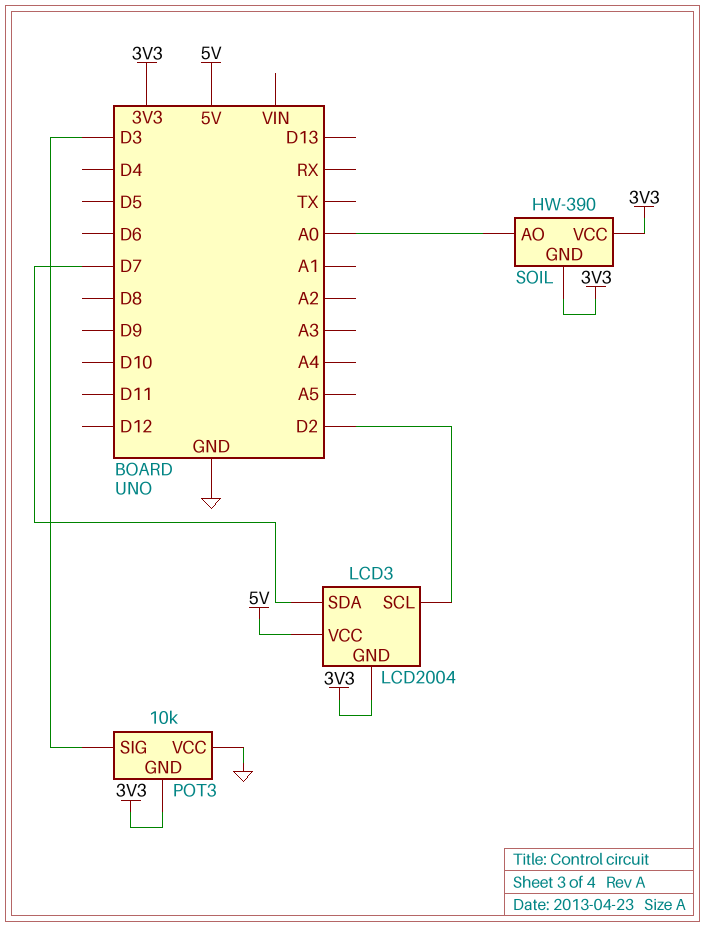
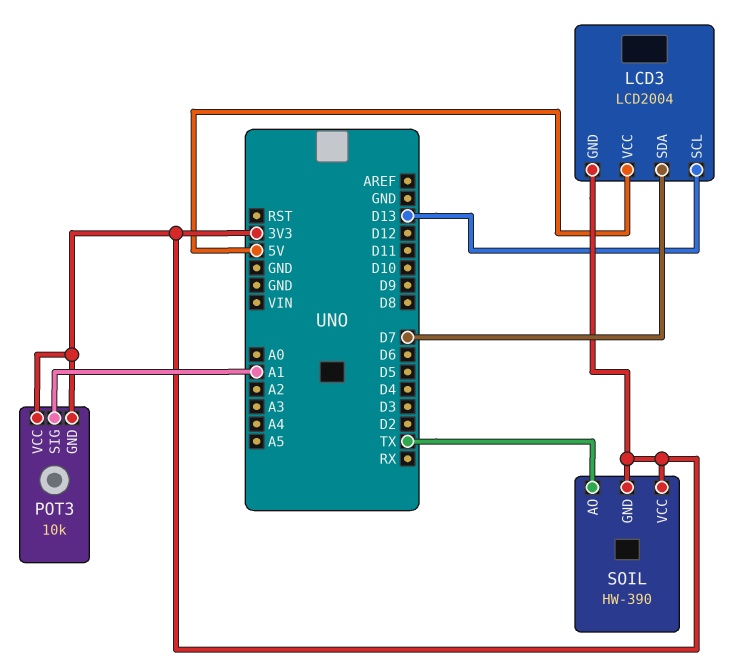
LCD3 pin SCL: D2 -> D13
POT3 pin SIG: D3 -> A1
POT3 pin VCC: GND -> 3V3
SOIL pin AO: A0 -> TX

